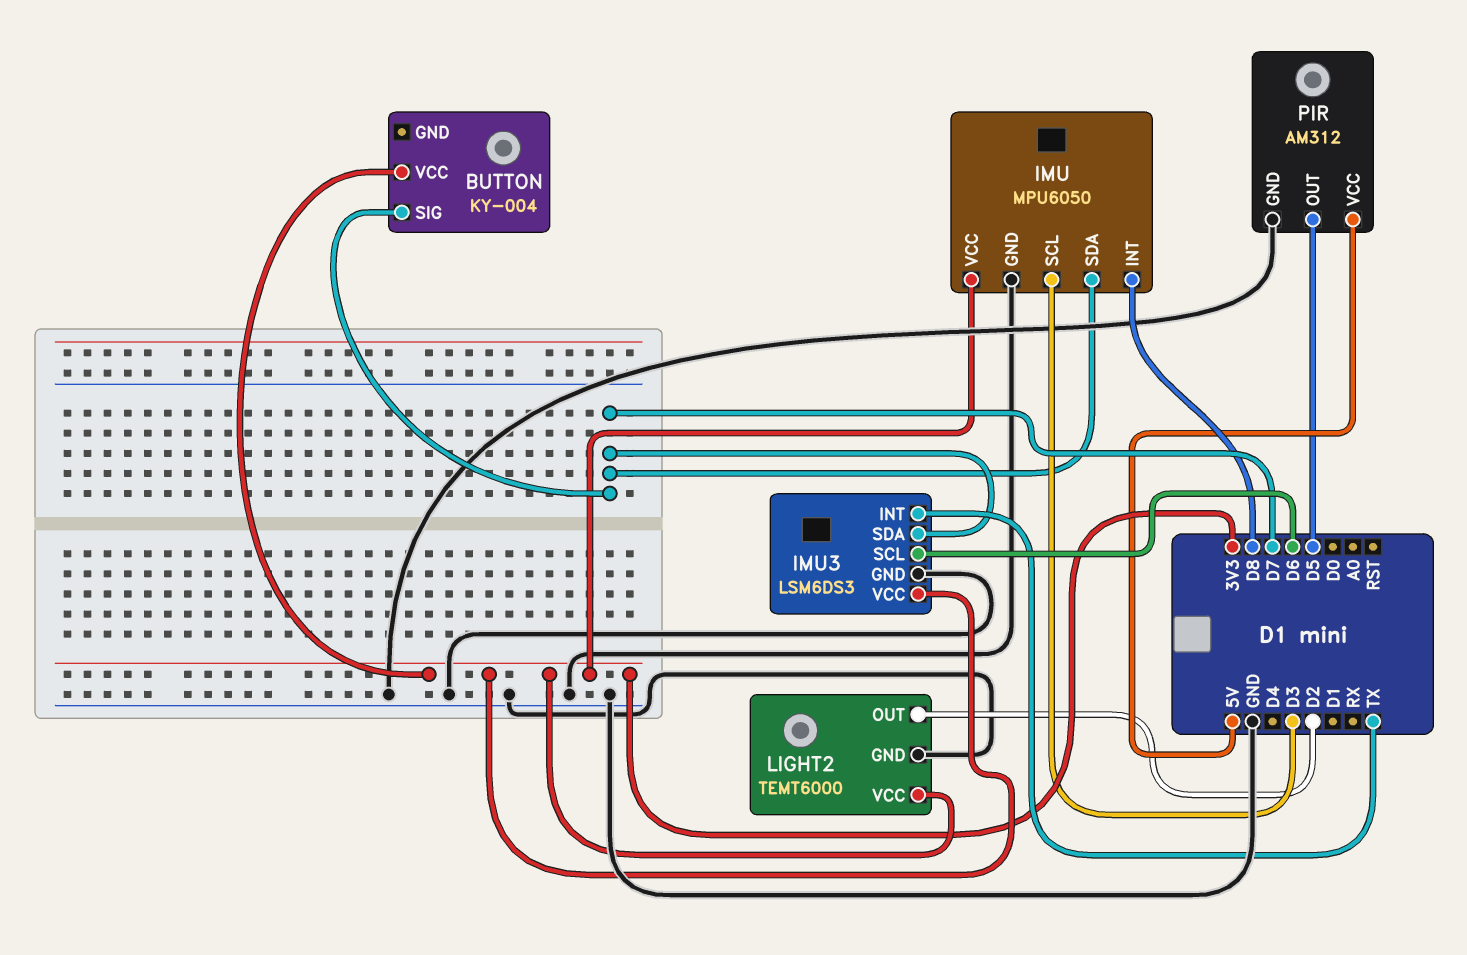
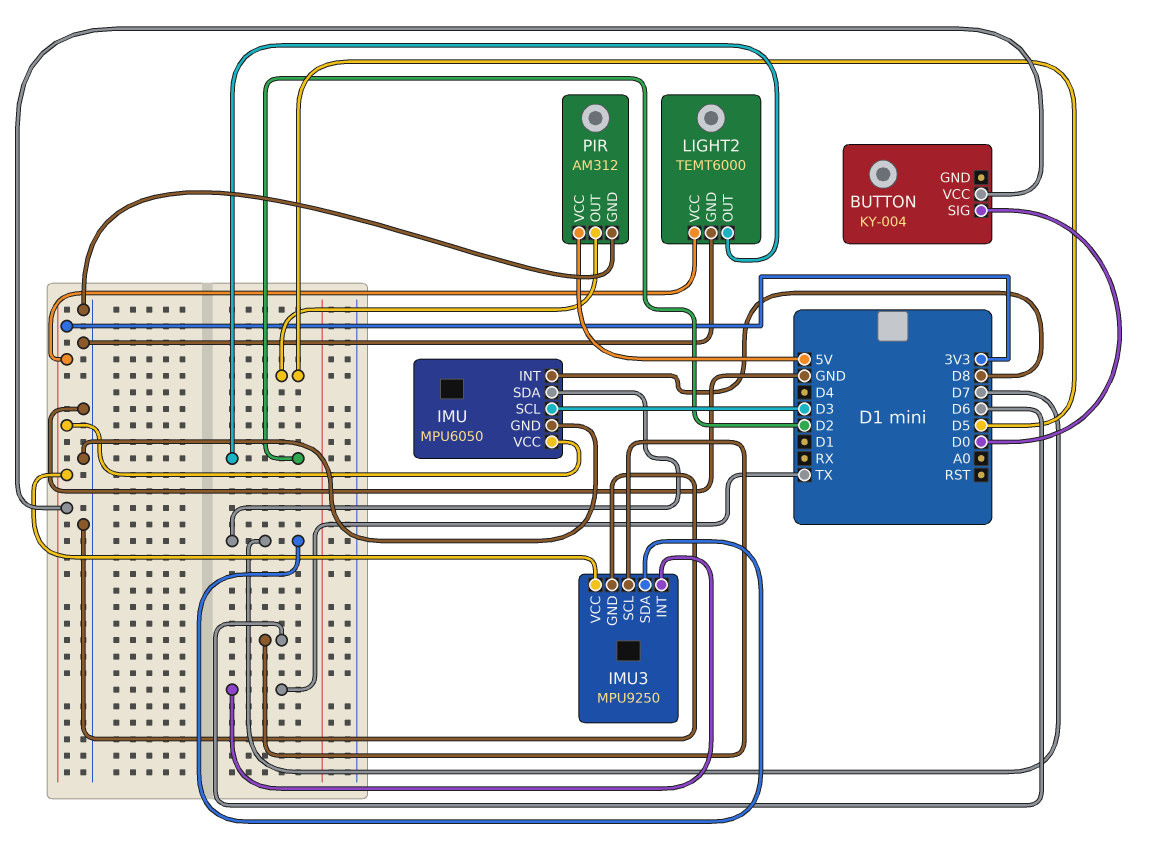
BUTTON pin SIG: D7 -> D0
IMU3: LSM6DS3 -> MPU9250

